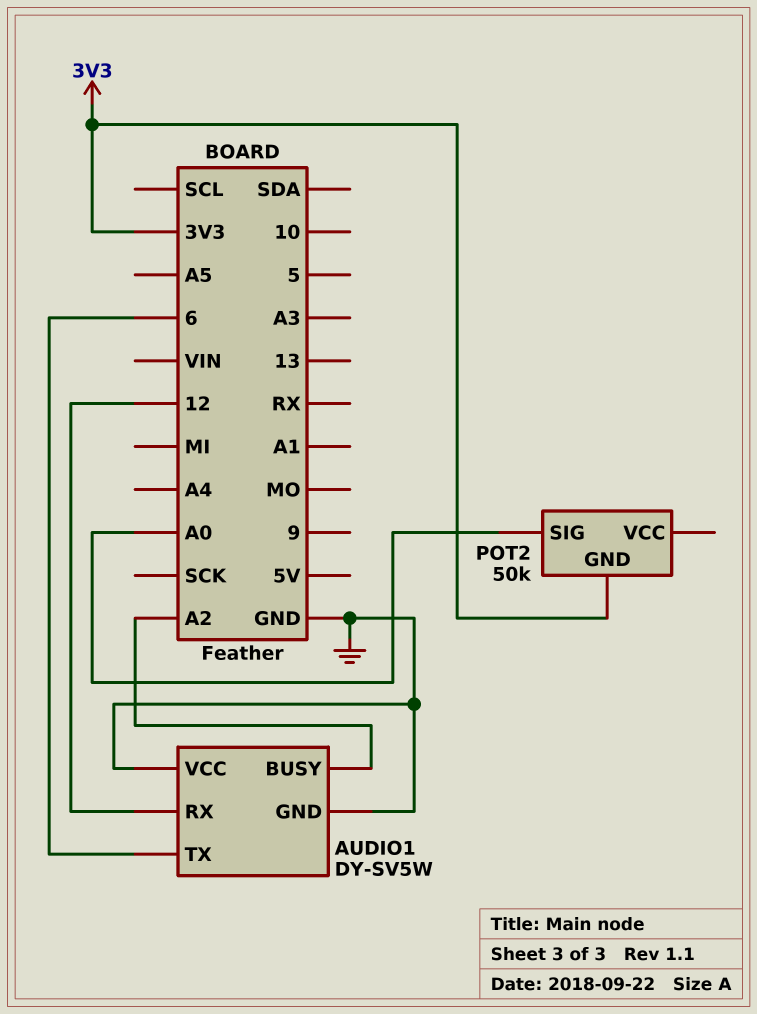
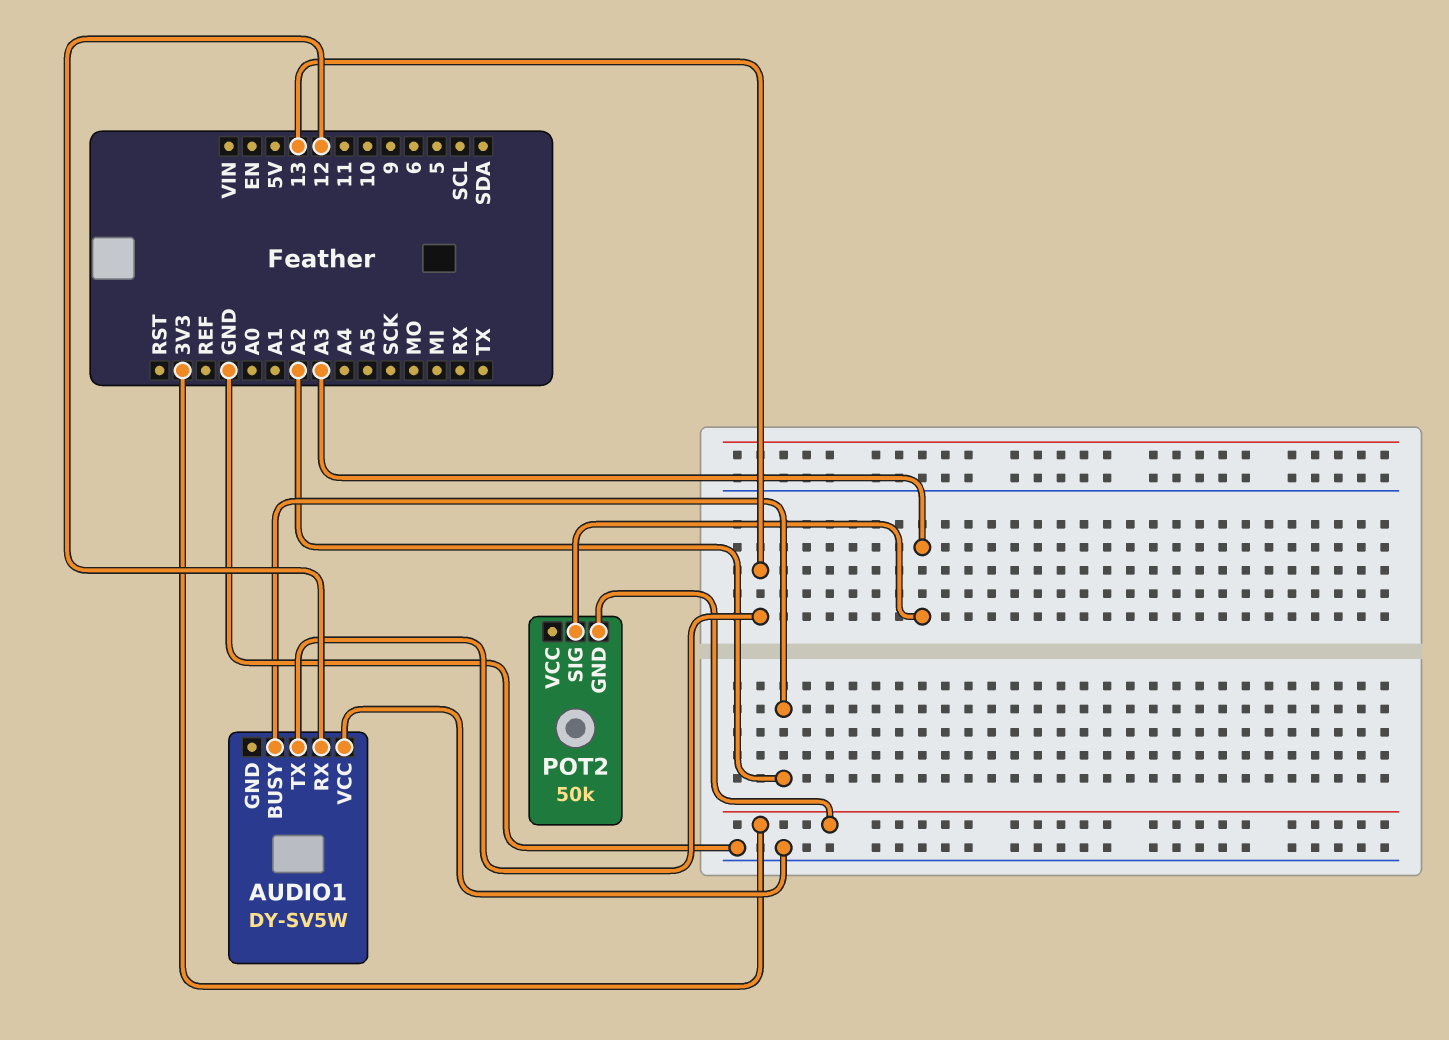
AUDIO1 pin GND: GND -> none
AUDIO1 pin TX: 6 -> 13
POT2 pin SIG: A0 -> A3

